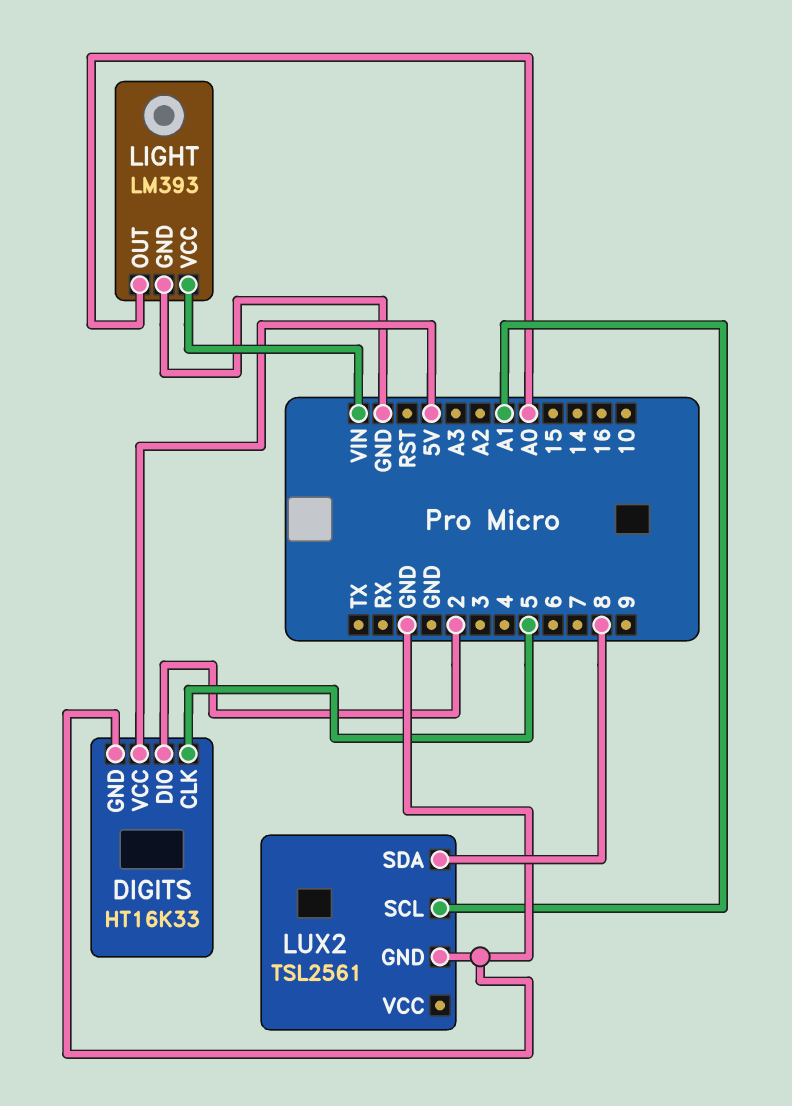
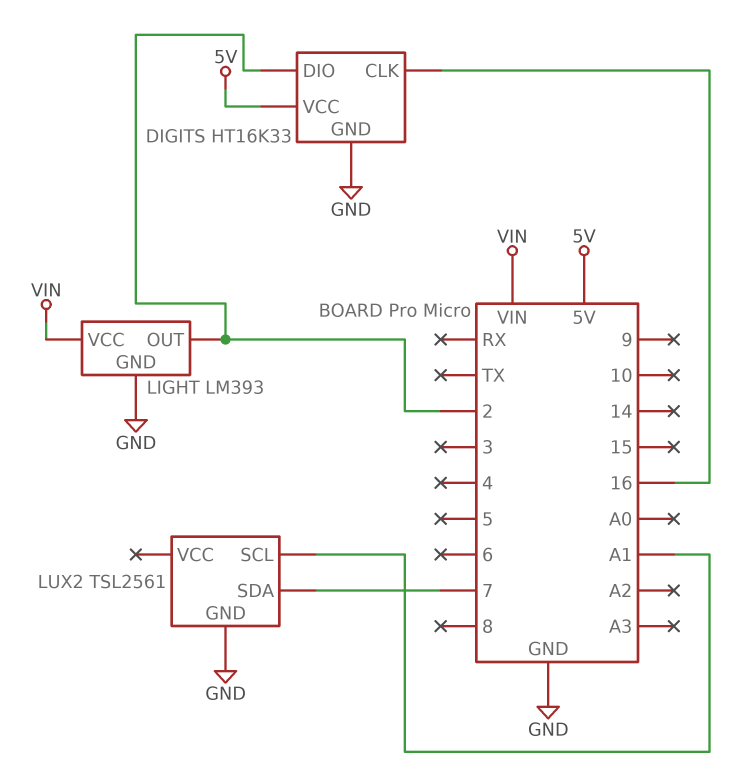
DIGITS pin CLK: 5 -> 16
LIGHT pin OUT: A0 -> 2
LUX2 pin SDA: 8 -> 7

